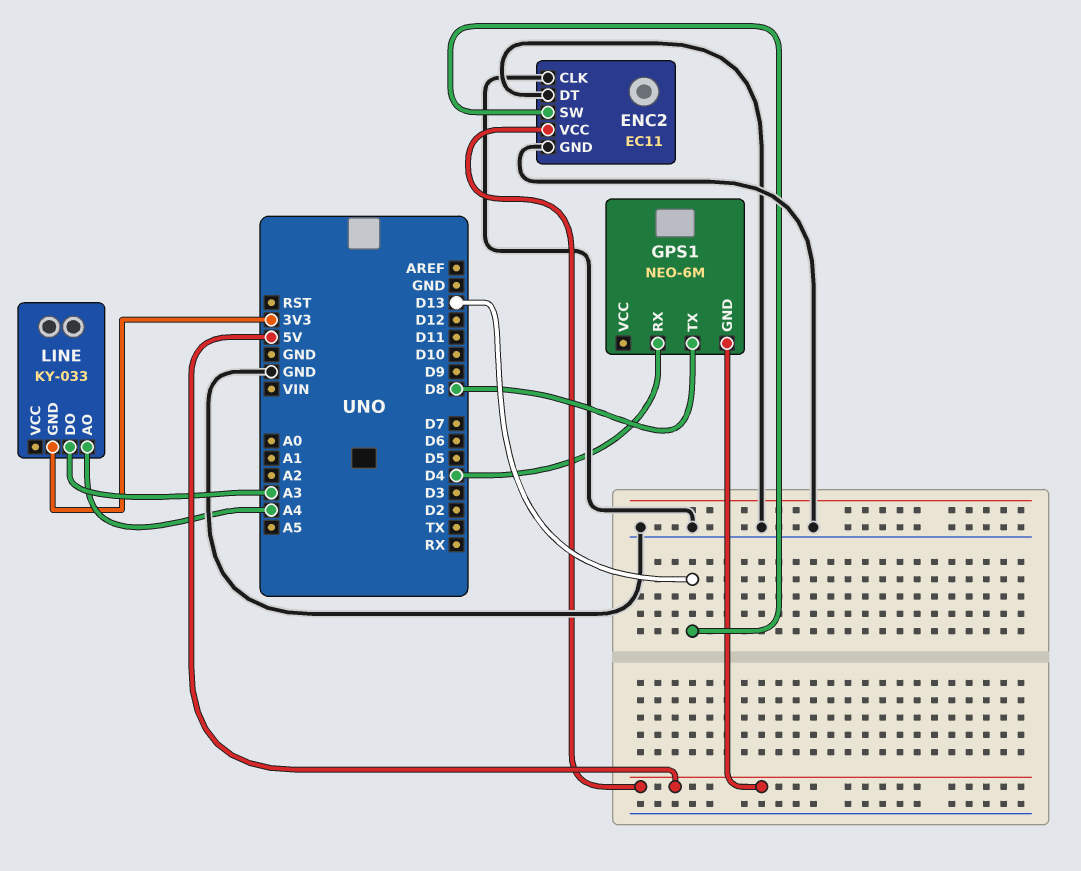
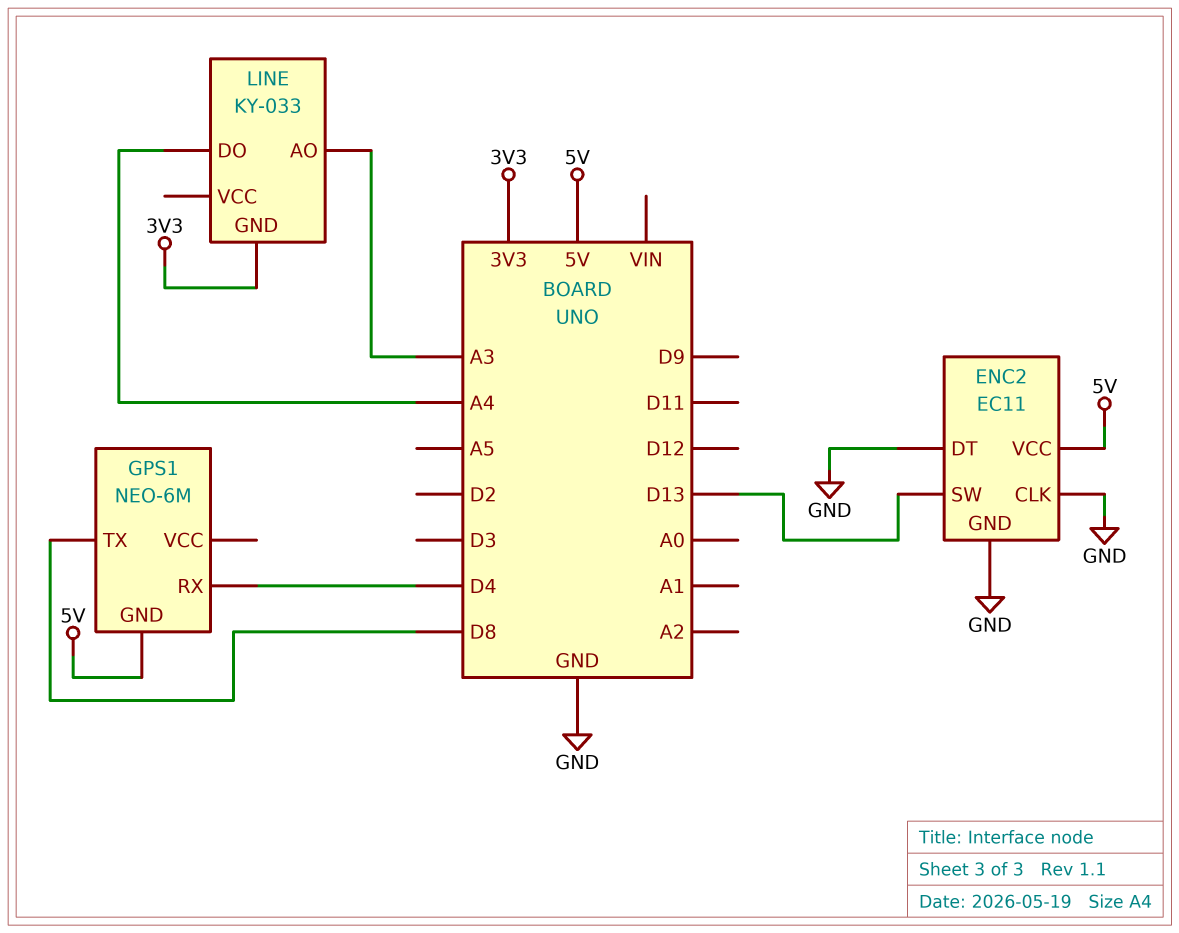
LINE pin AO: A4 -> A3
LINE pin DO: A3 -> A4

